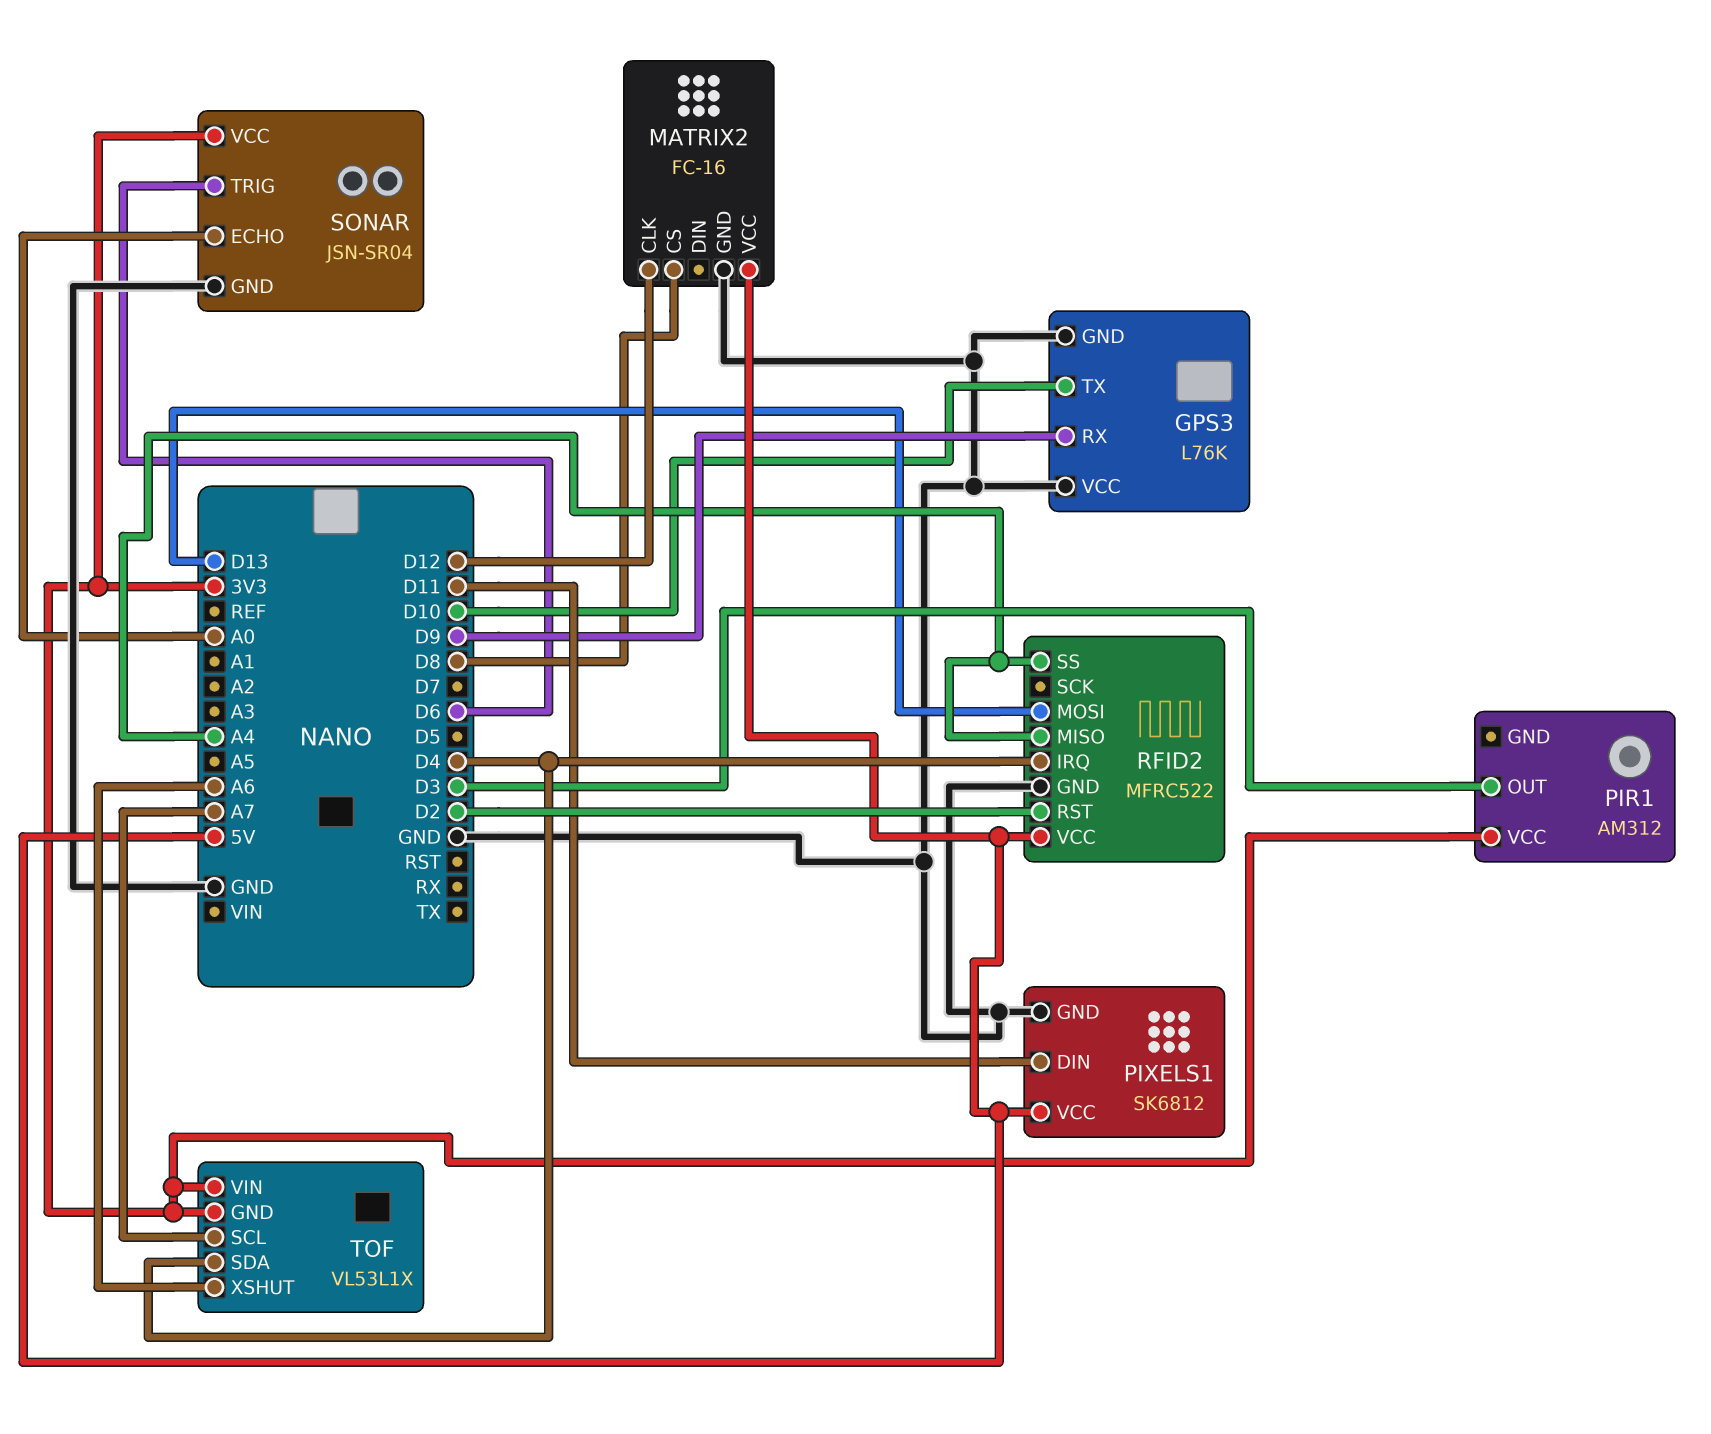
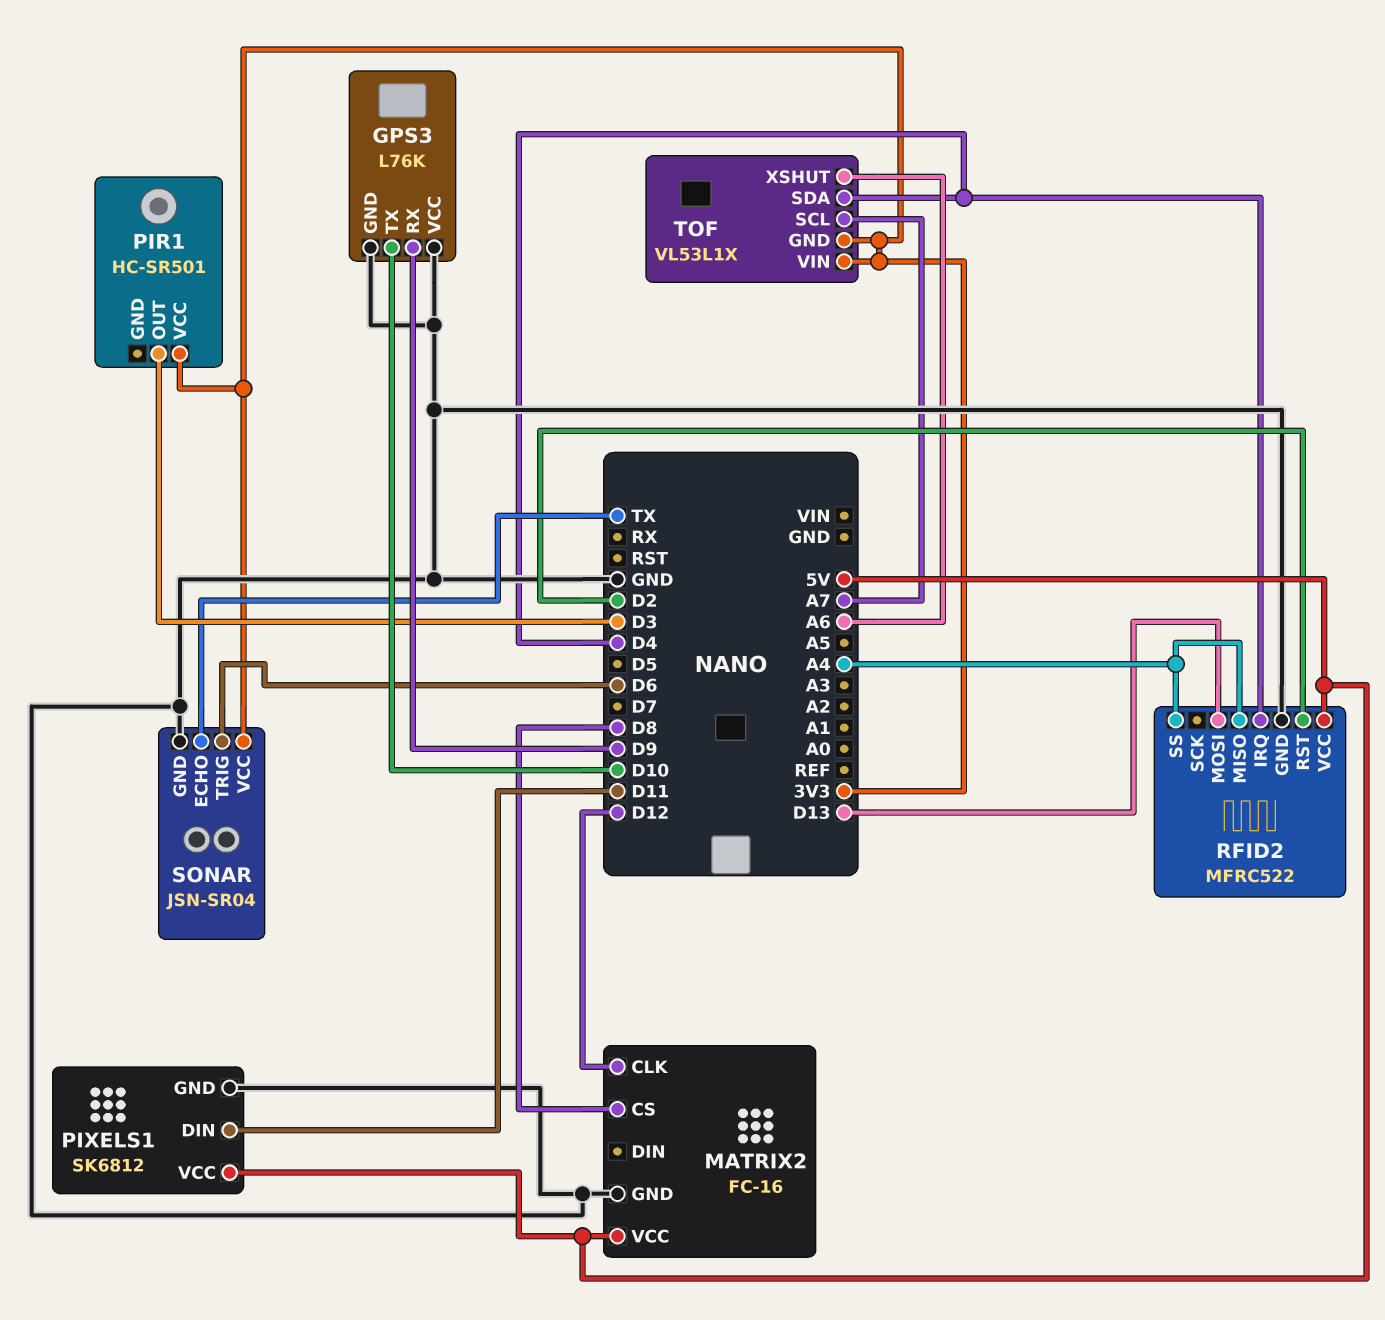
PIR1: AM312 -> HC-SR501
SONAR pin ECHO: A0 -> TX

